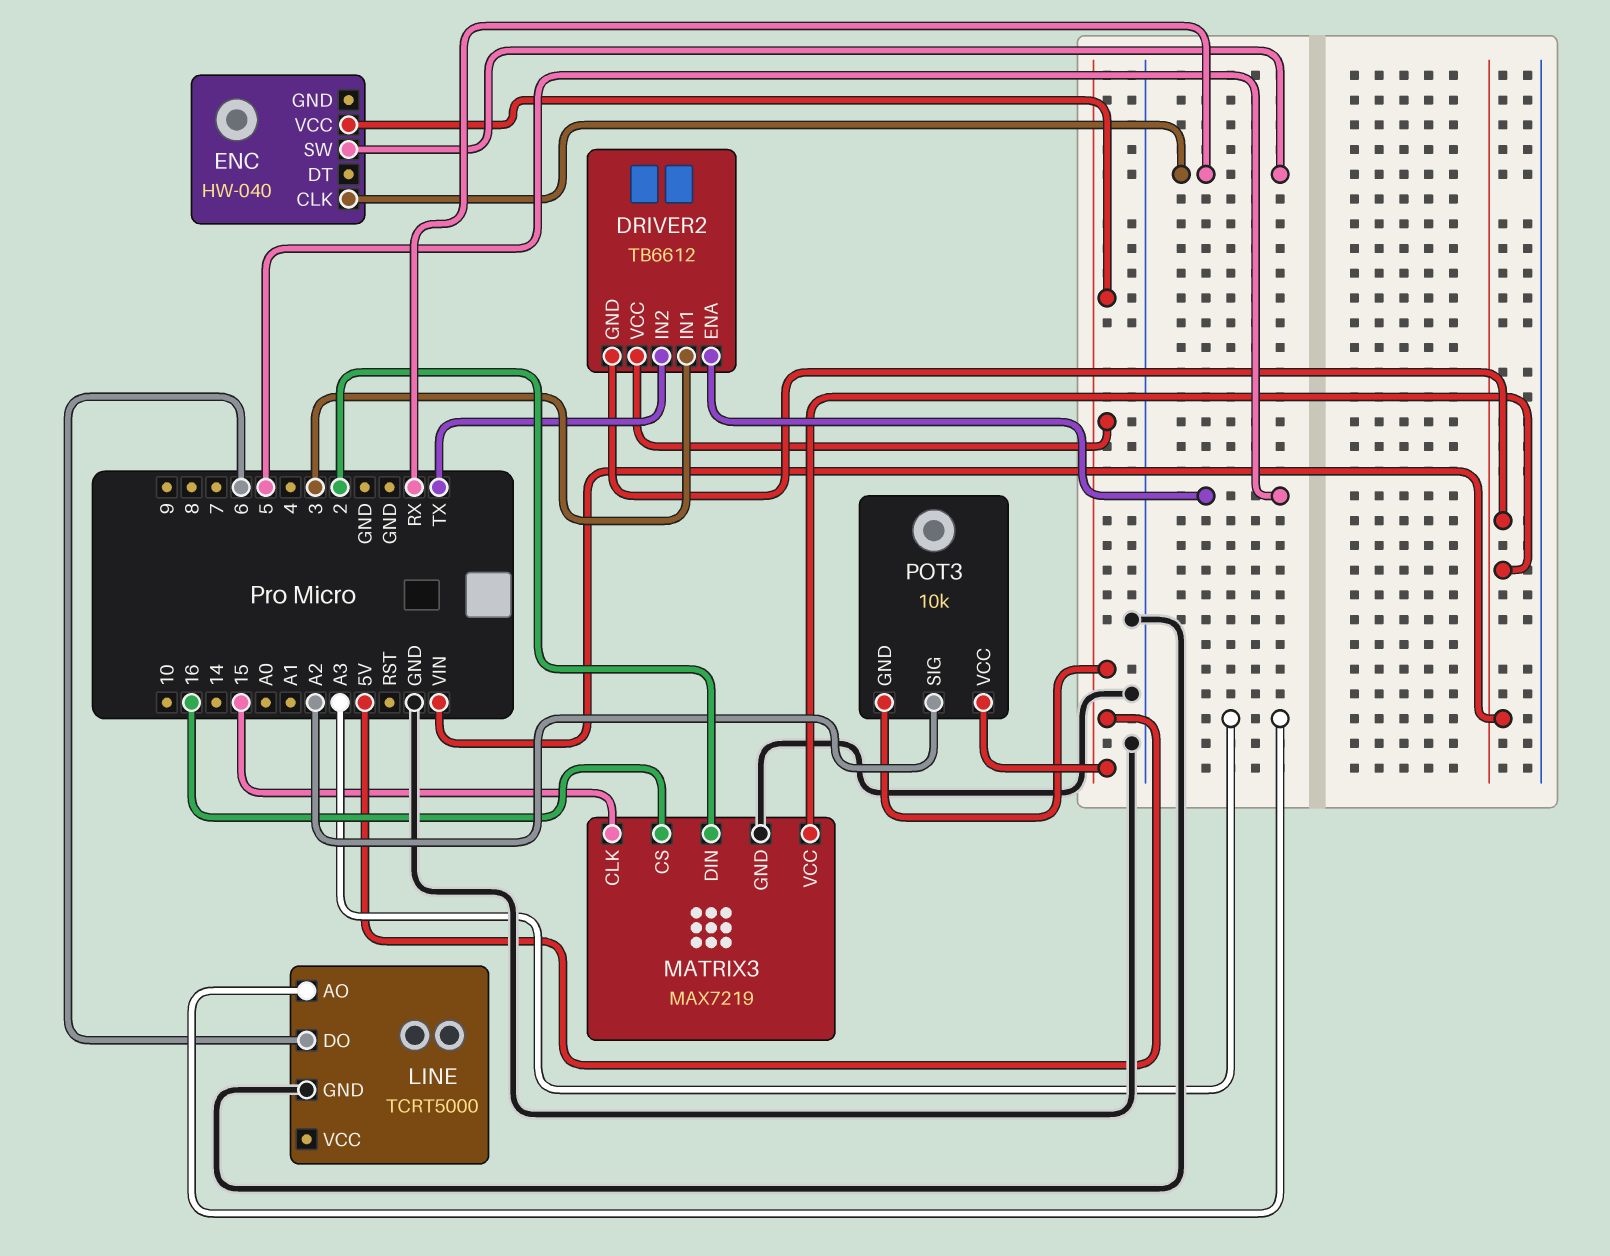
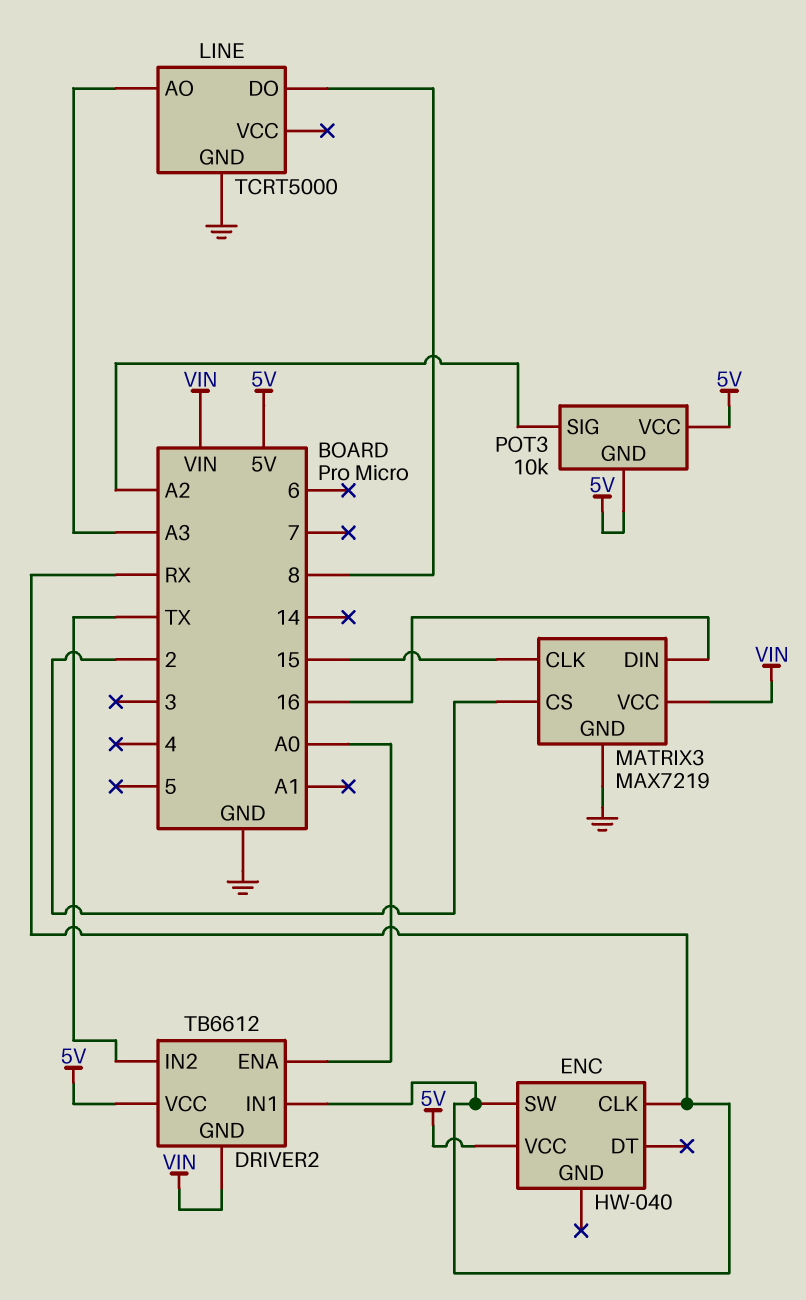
DRIVER2 pin ENA: 5 -> A0
DRIVER2 pin IN1: 3 -> RX
LINE pin DO: 6 -> 8
MATRIX3 pin CS: 16 -> 2
MATRIX3 pin DIN: 2 -> 16

